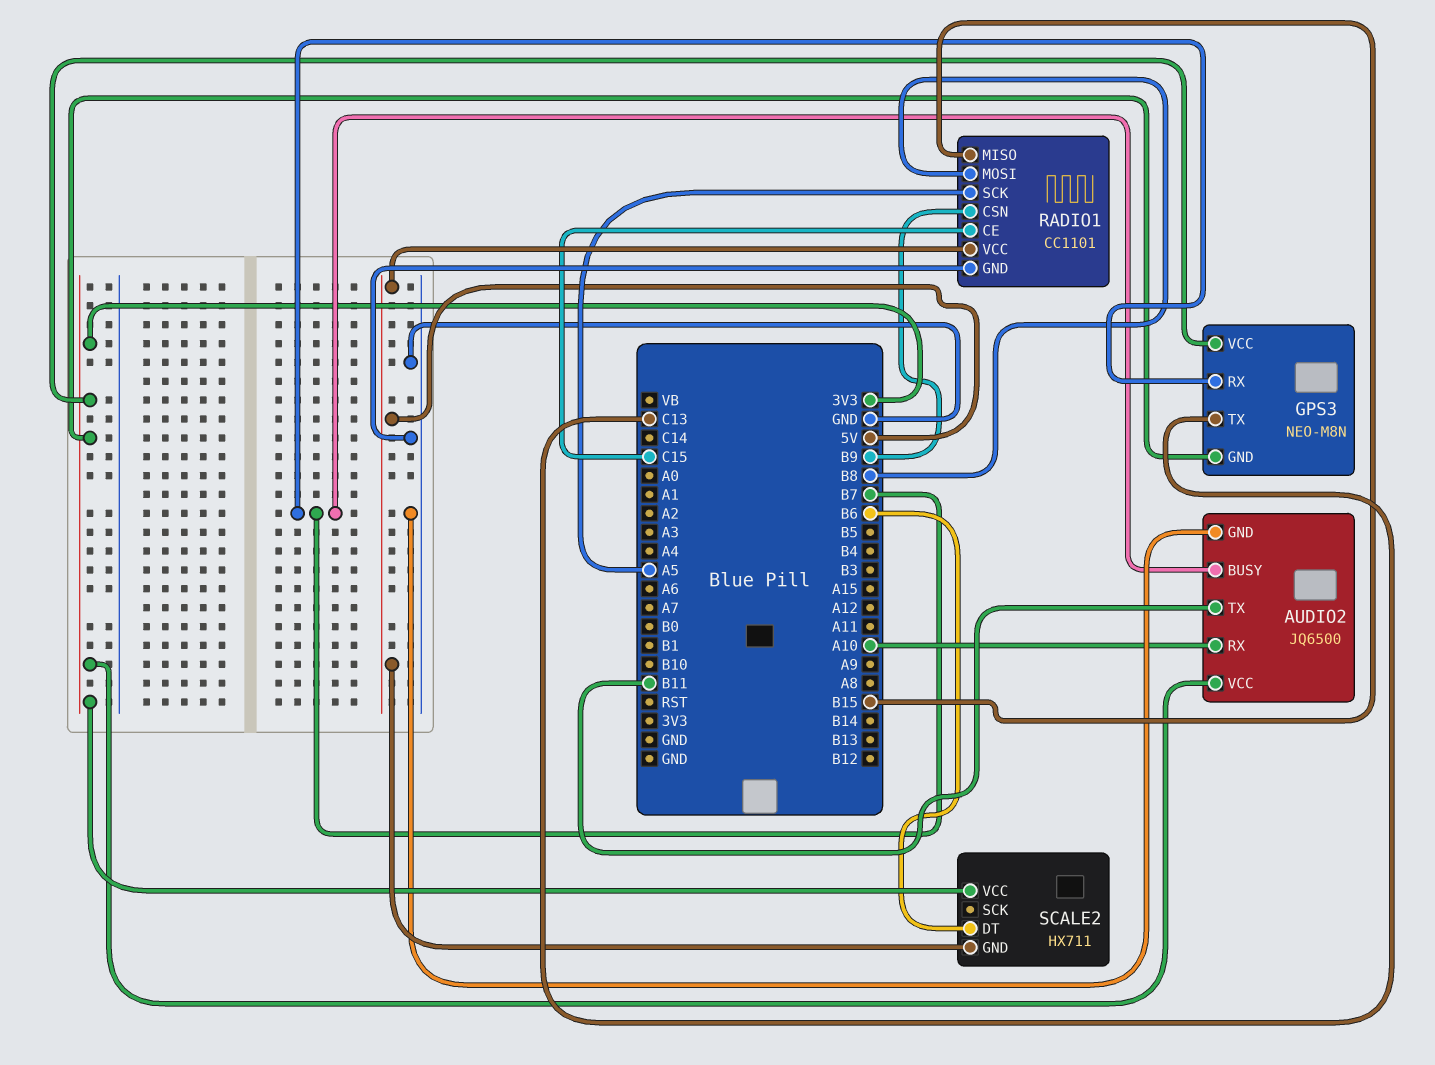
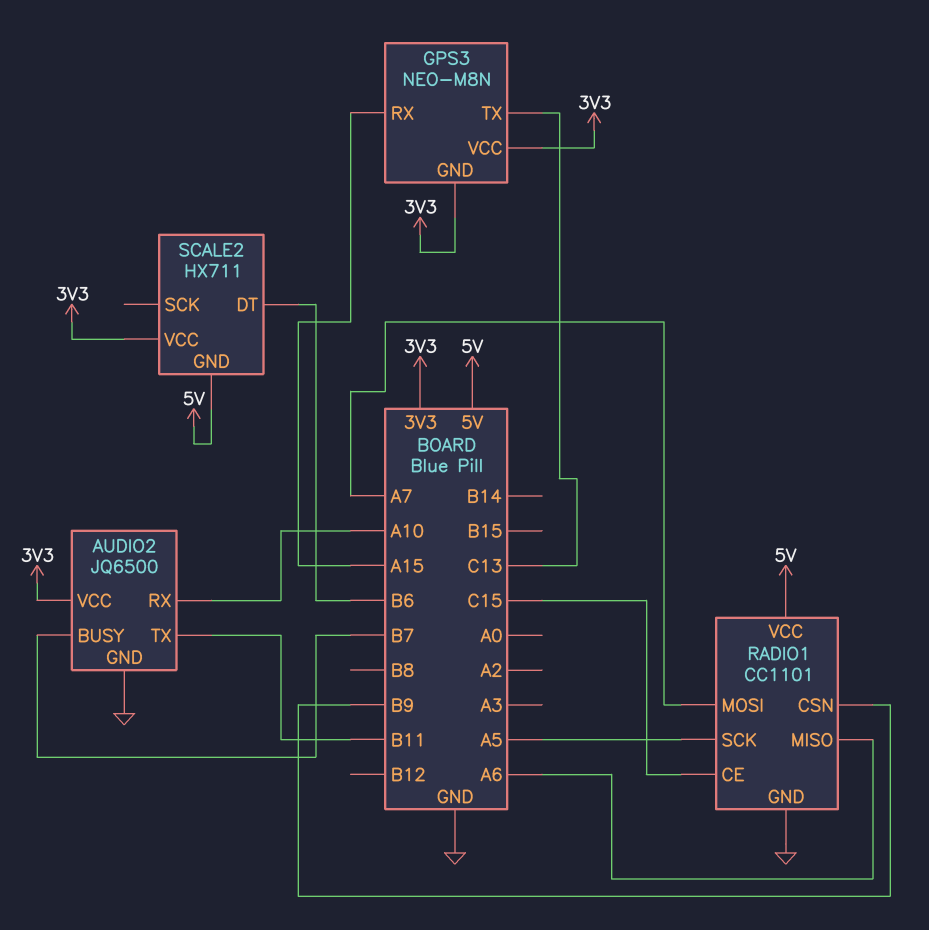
GPS3 pin RX: B7 -> A15
RADIO1 pin MISO: B15 -> A6
RADIO1 pin MOSI: B8 -> A7

